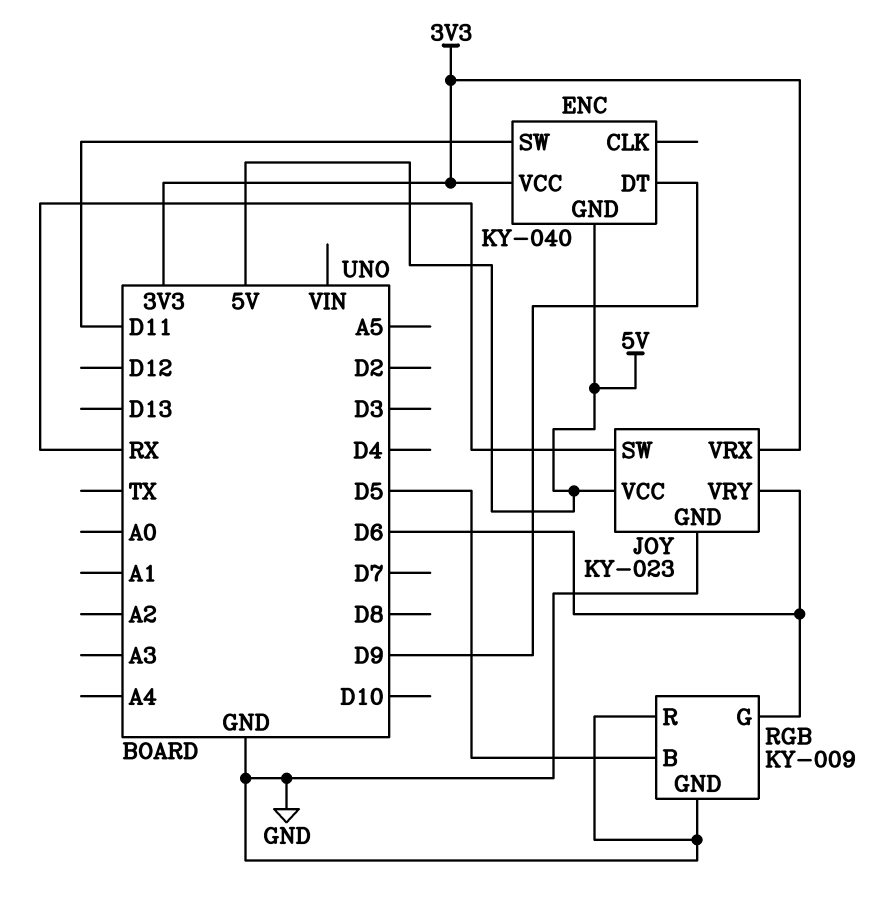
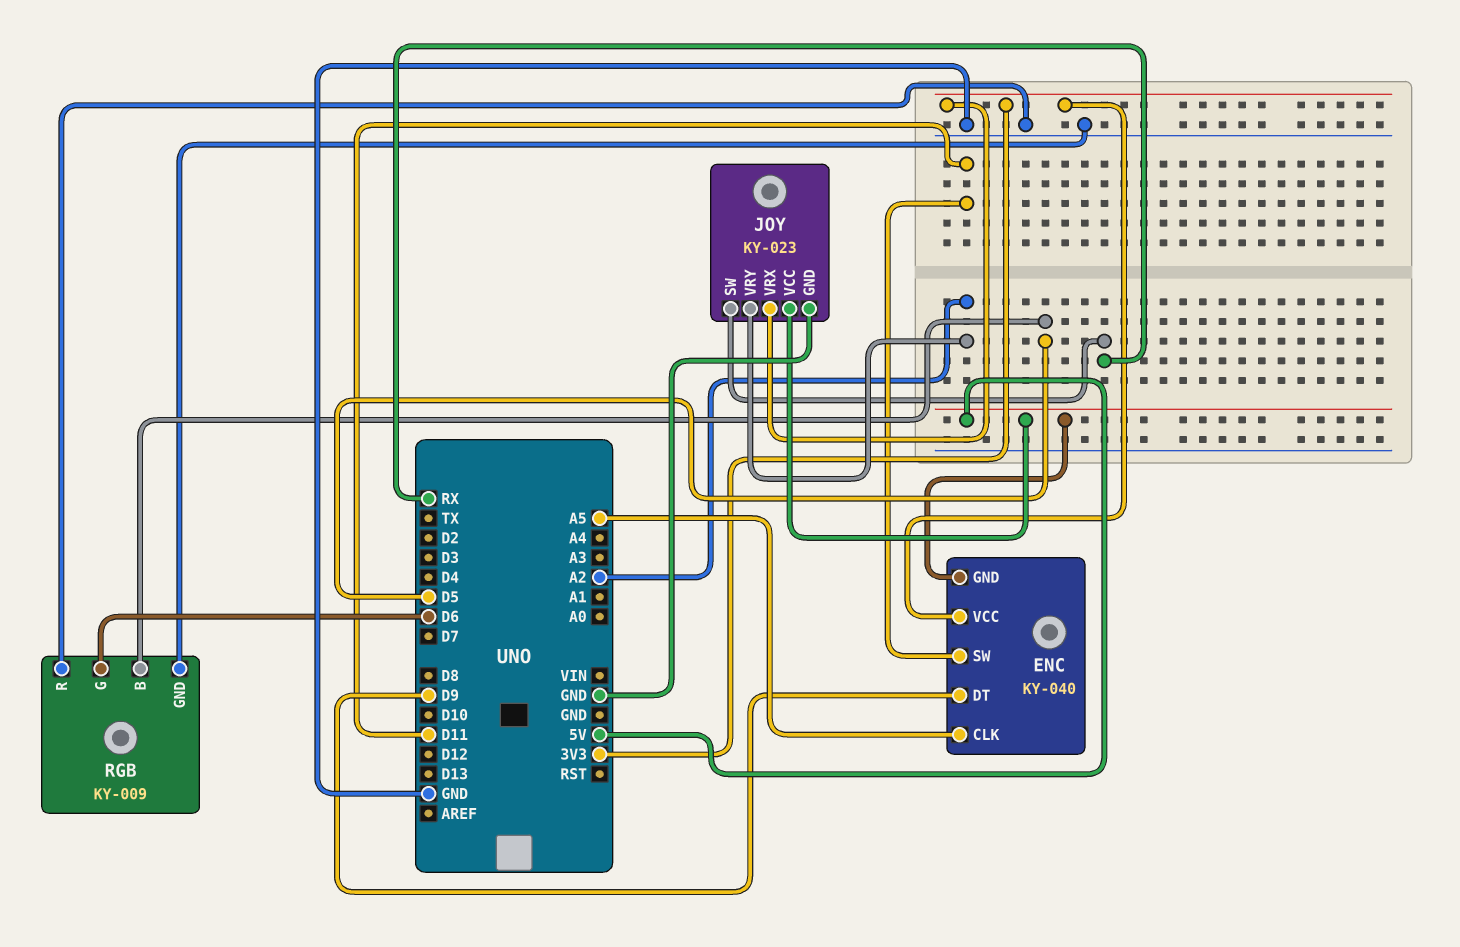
ENC pin CLK: none -> A5
JOY pin VRY: D6 -> A2

